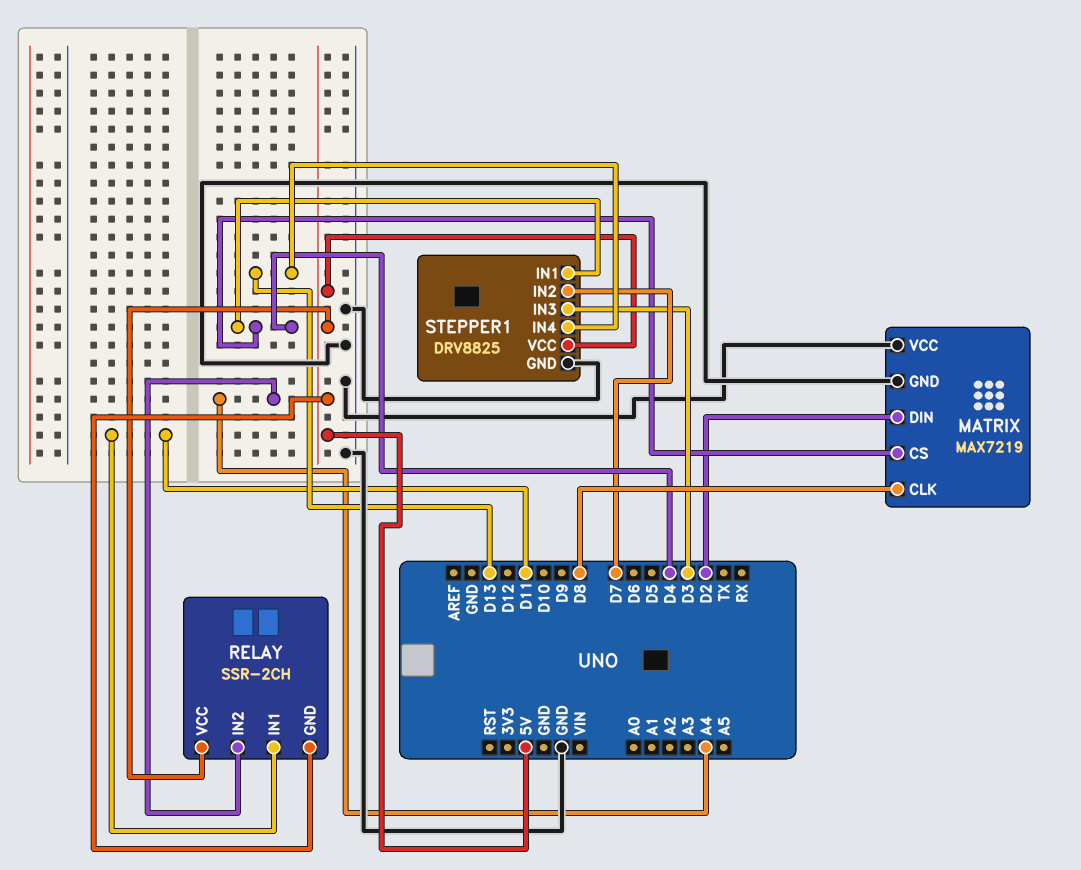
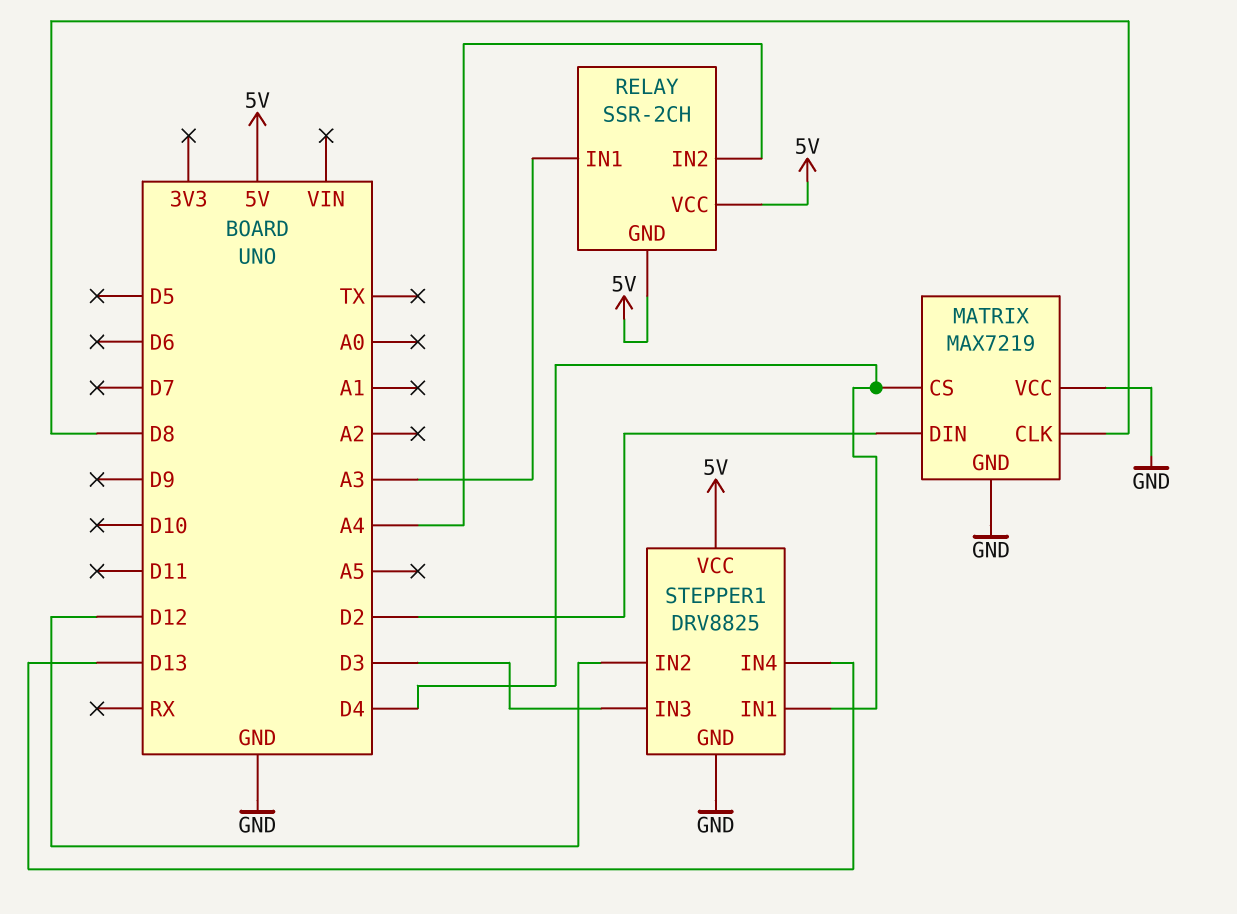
RELAY pin IN1: D11 -> A3
STEPPER1 pin IN2: D7 -> D12

